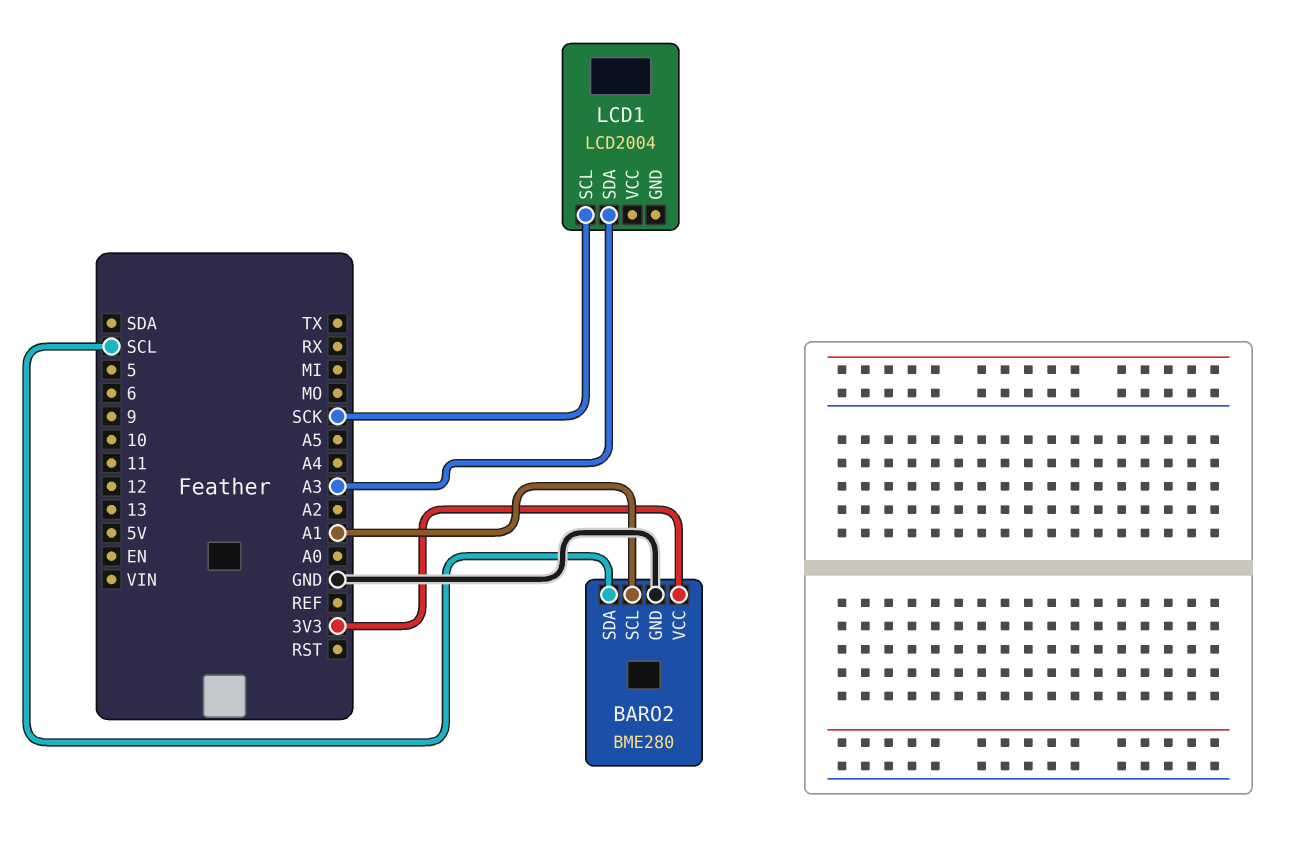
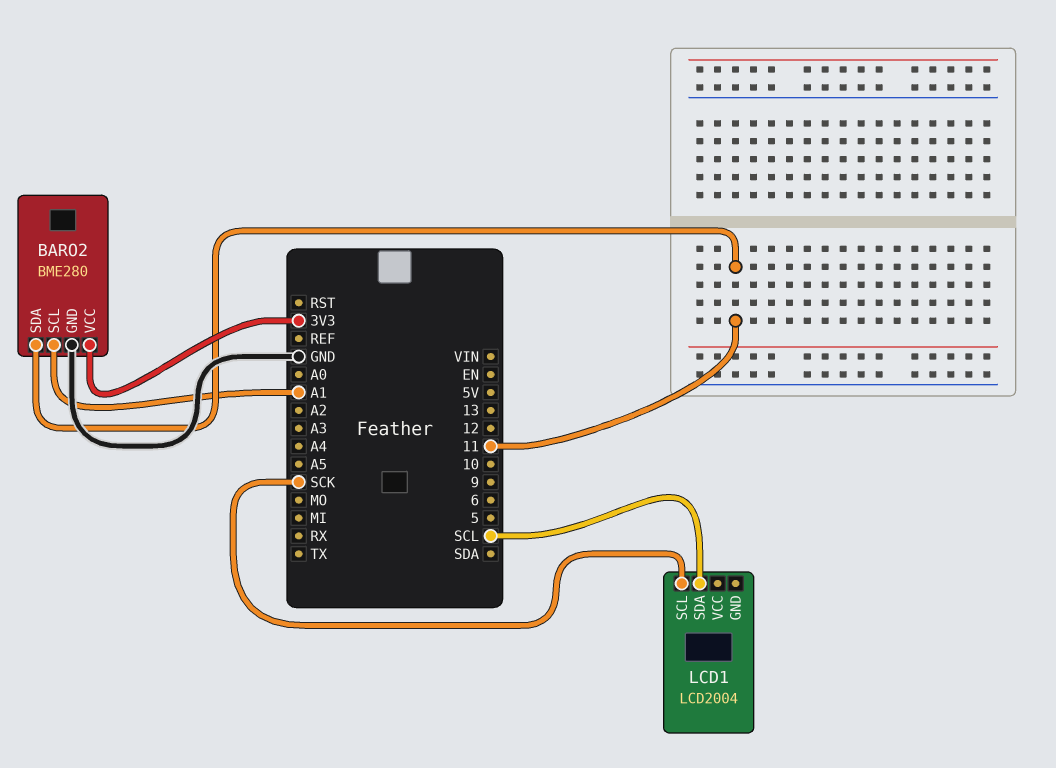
BARO2 pin SDA: SCL -> 11
LCD1 pin SDA: A3 -> SCL

